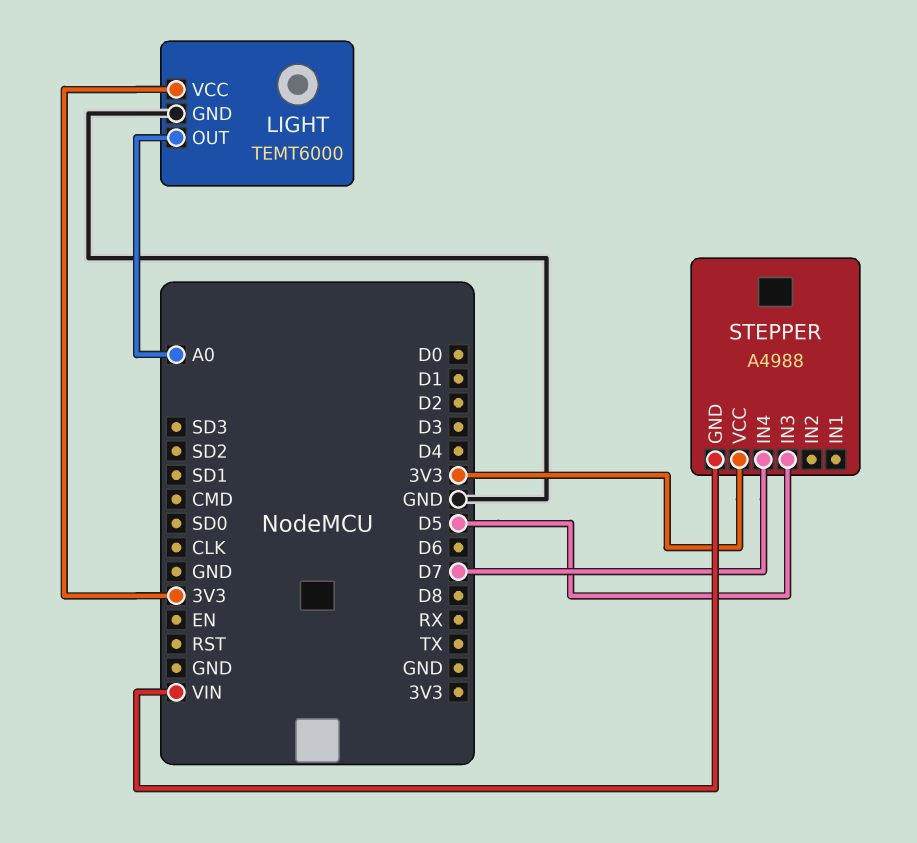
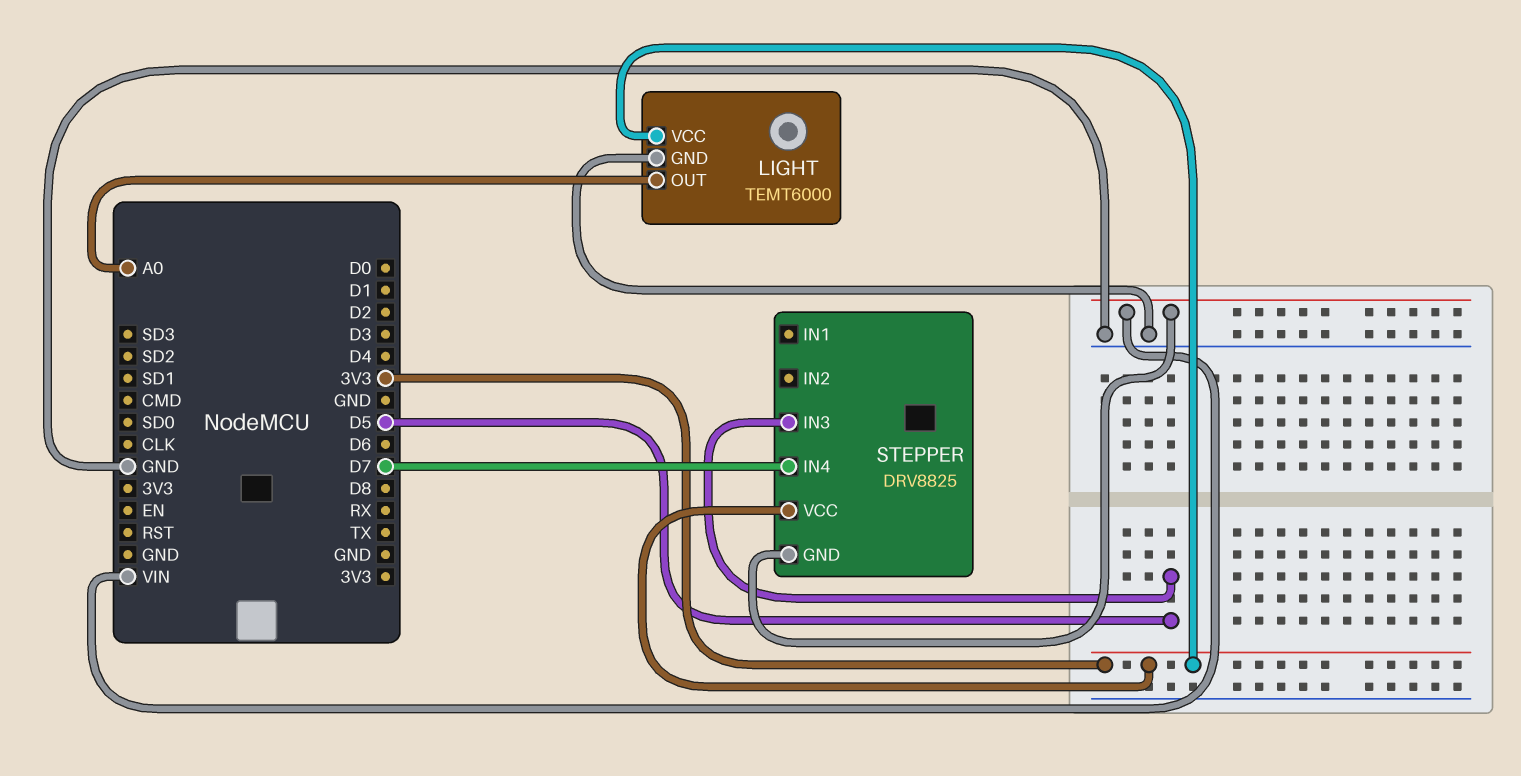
STEPPER: A4988 -> DRV8825

